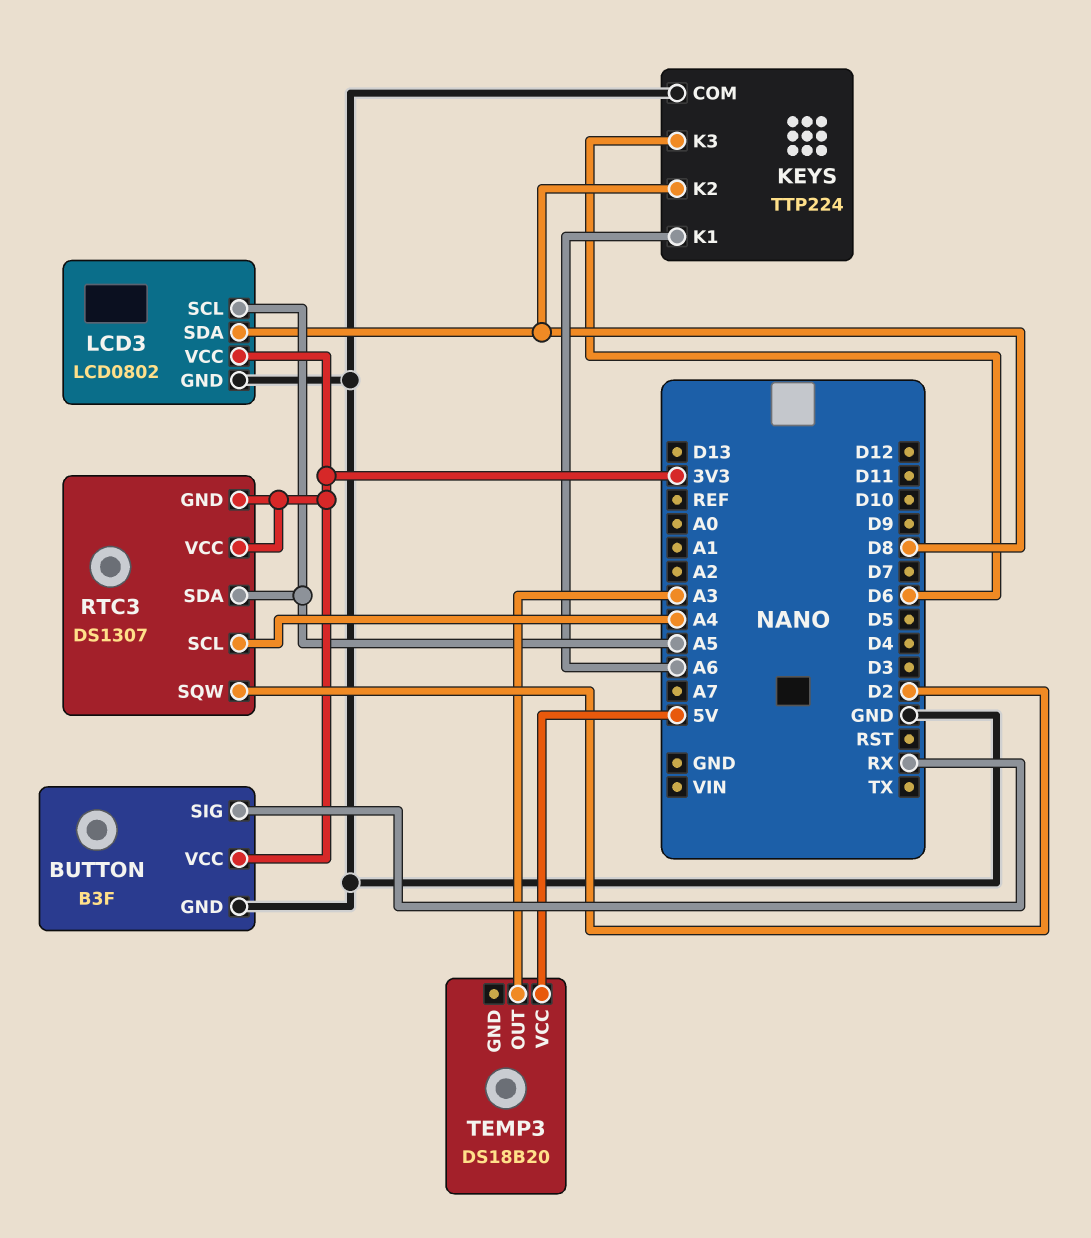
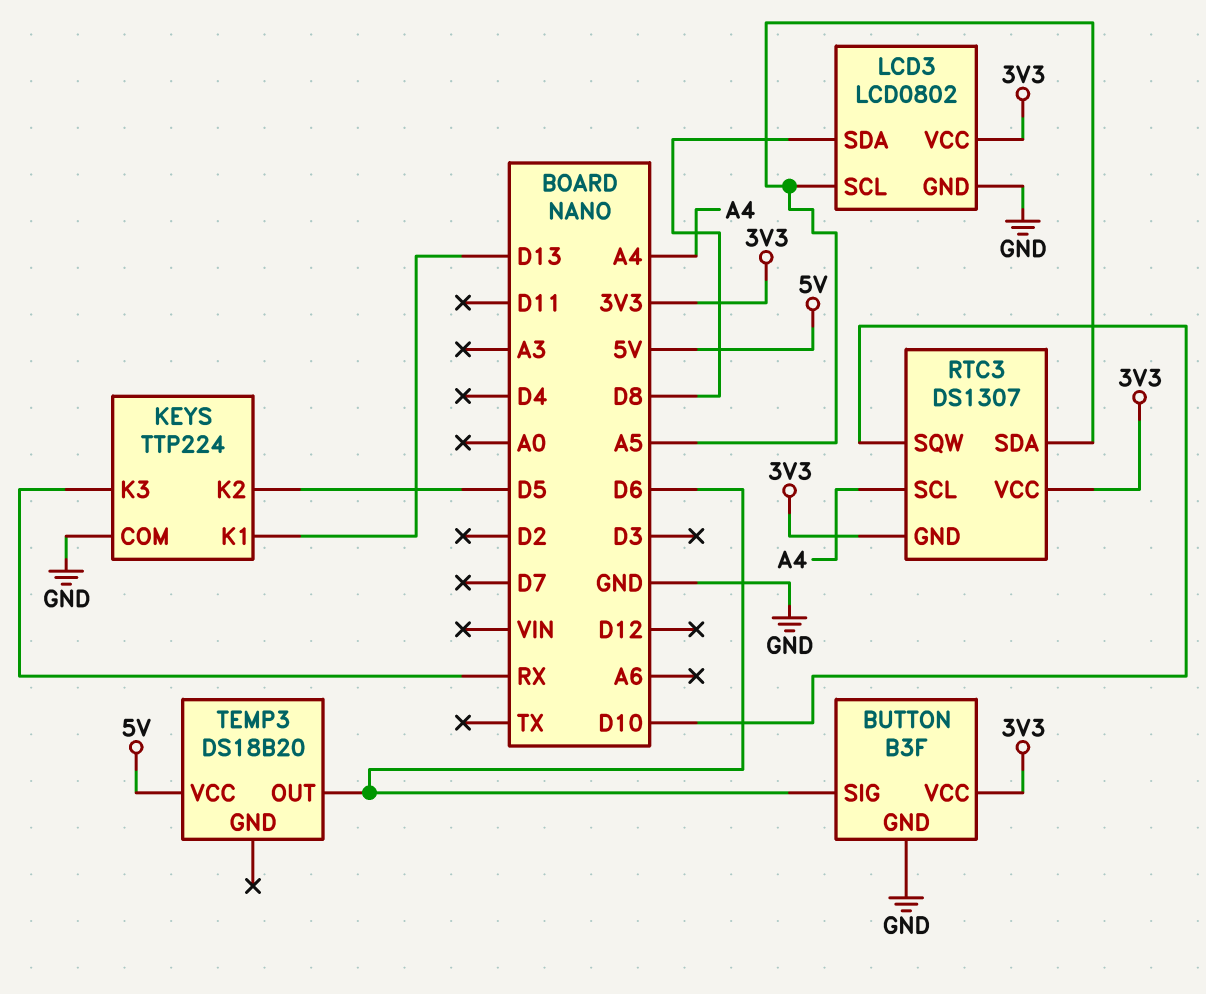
BUTTON pin SIG: RX -> D6
KEYS pin K1: A6 -> D13
KEYS pin K2: D8 -> D5
KEYS pin K3: D6 -> RX
RTC3 pin SQW: D2 -> D10
TEMP3 pin OUT: A3 -> D6

